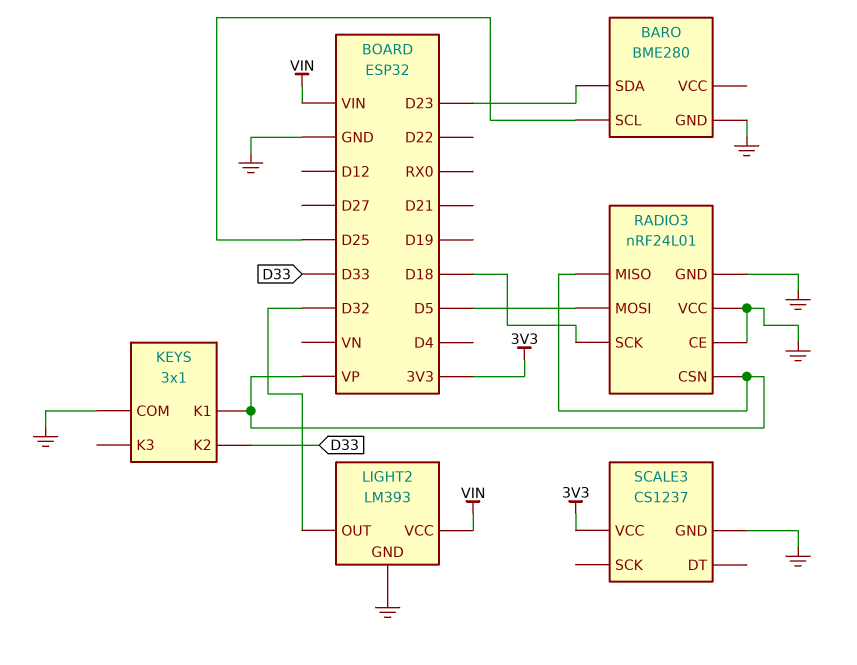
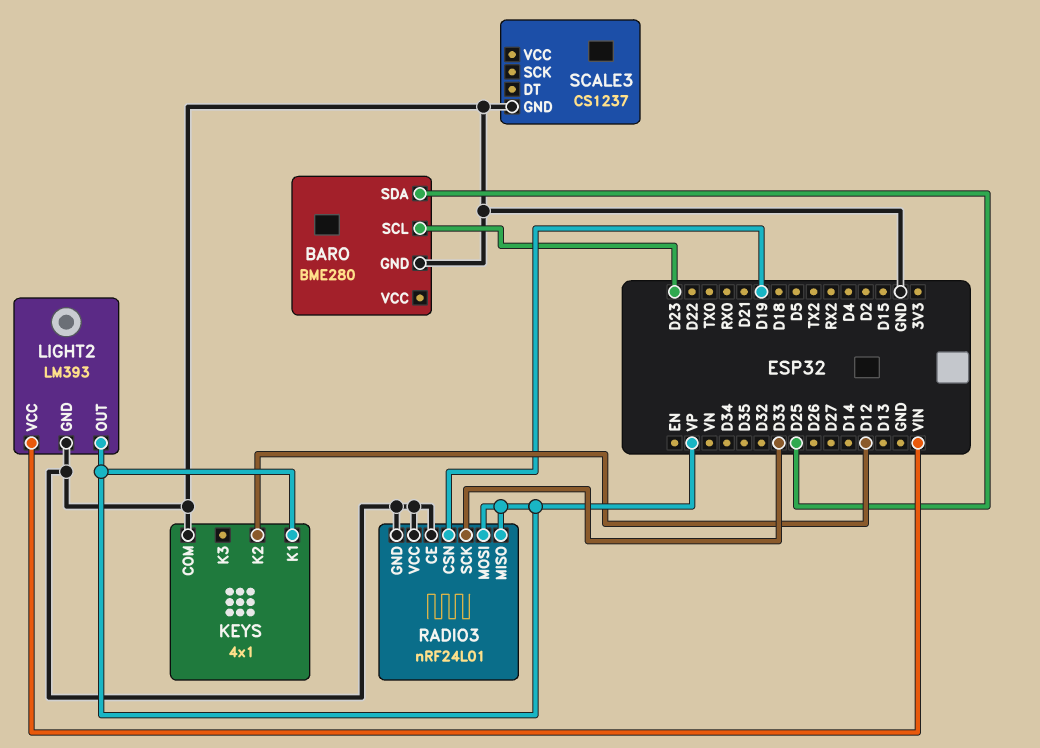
BARO pin SCL: D25 -> D23
BARO pin SDA: D23 -> D25
KEYS: 3x1 -> 4x1
KEYS pin K2: D33 -> D12
LIGHT2 pin OUT: D32 -> VP
RADIO3 pin CSN: VP -> D19
RADIO3 pin MOSI: D5 -> VP
RADIO3 pin SCK: D18 -> D33
SCALE3 pin VCC: 3V3 -> none

